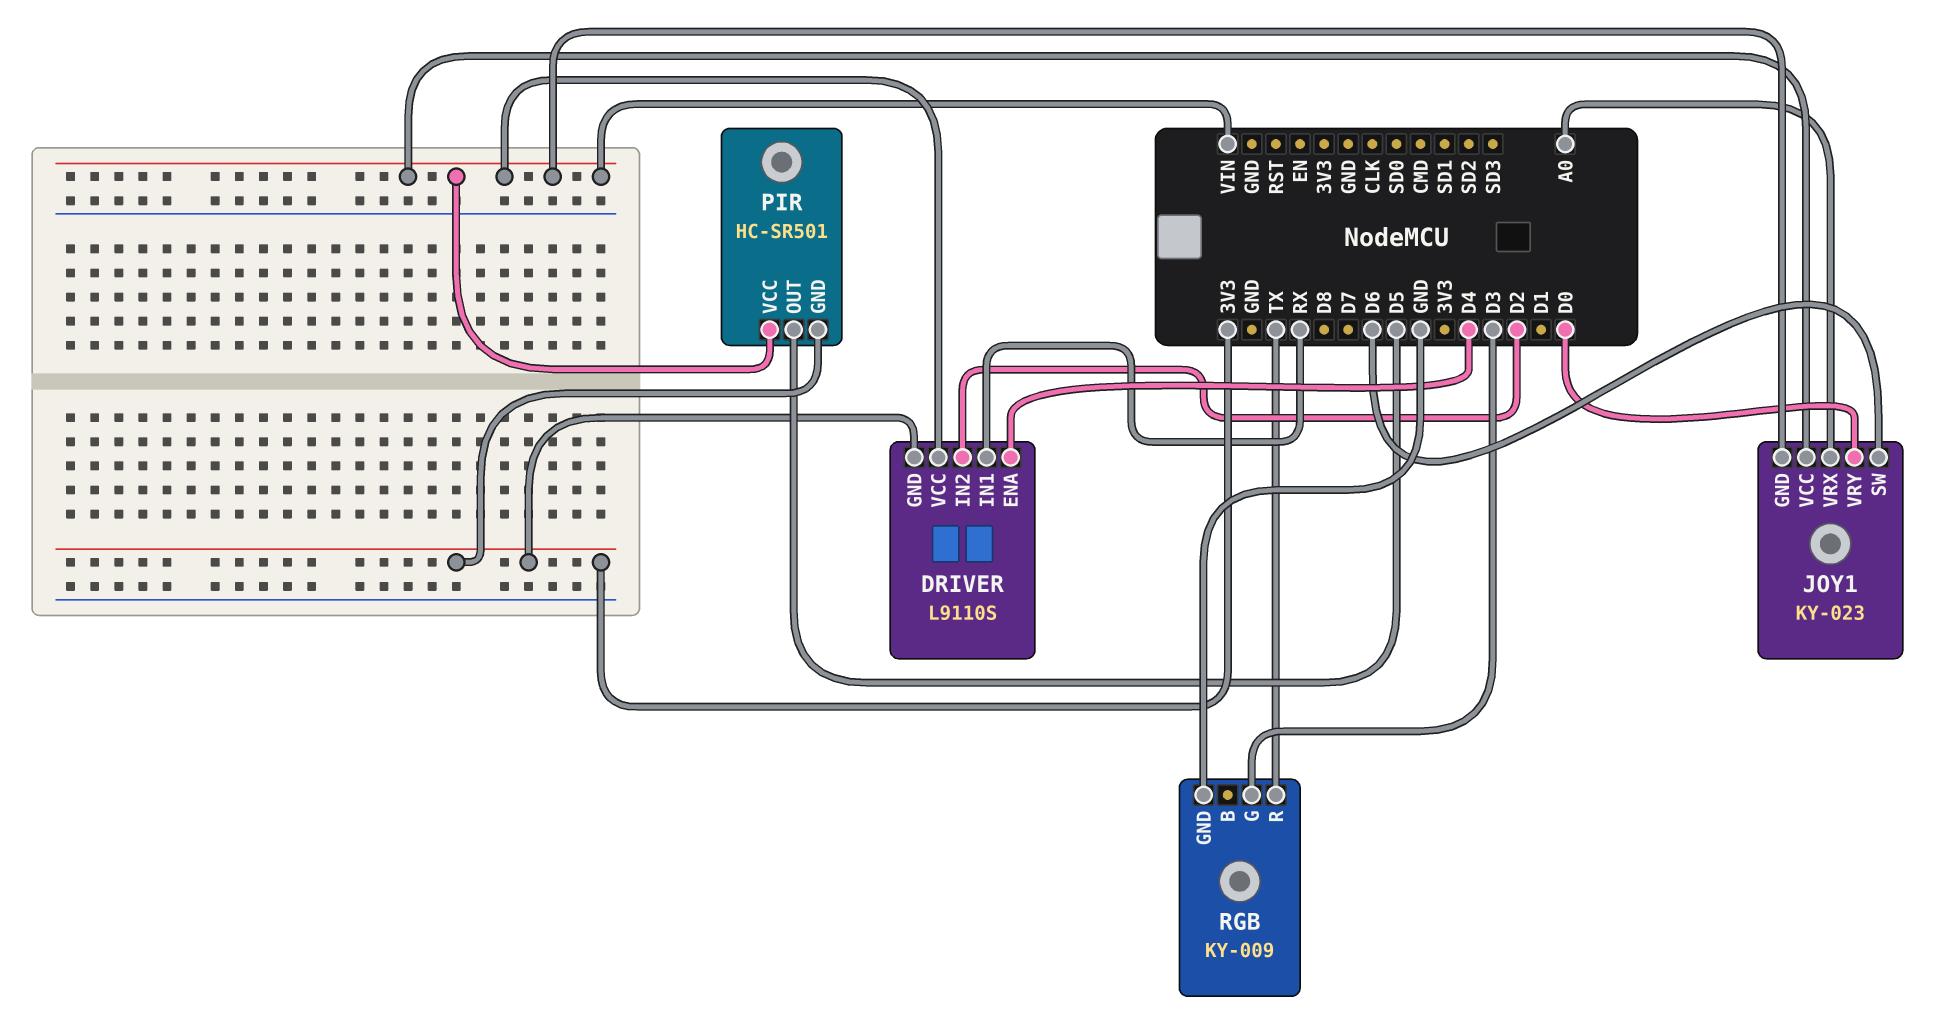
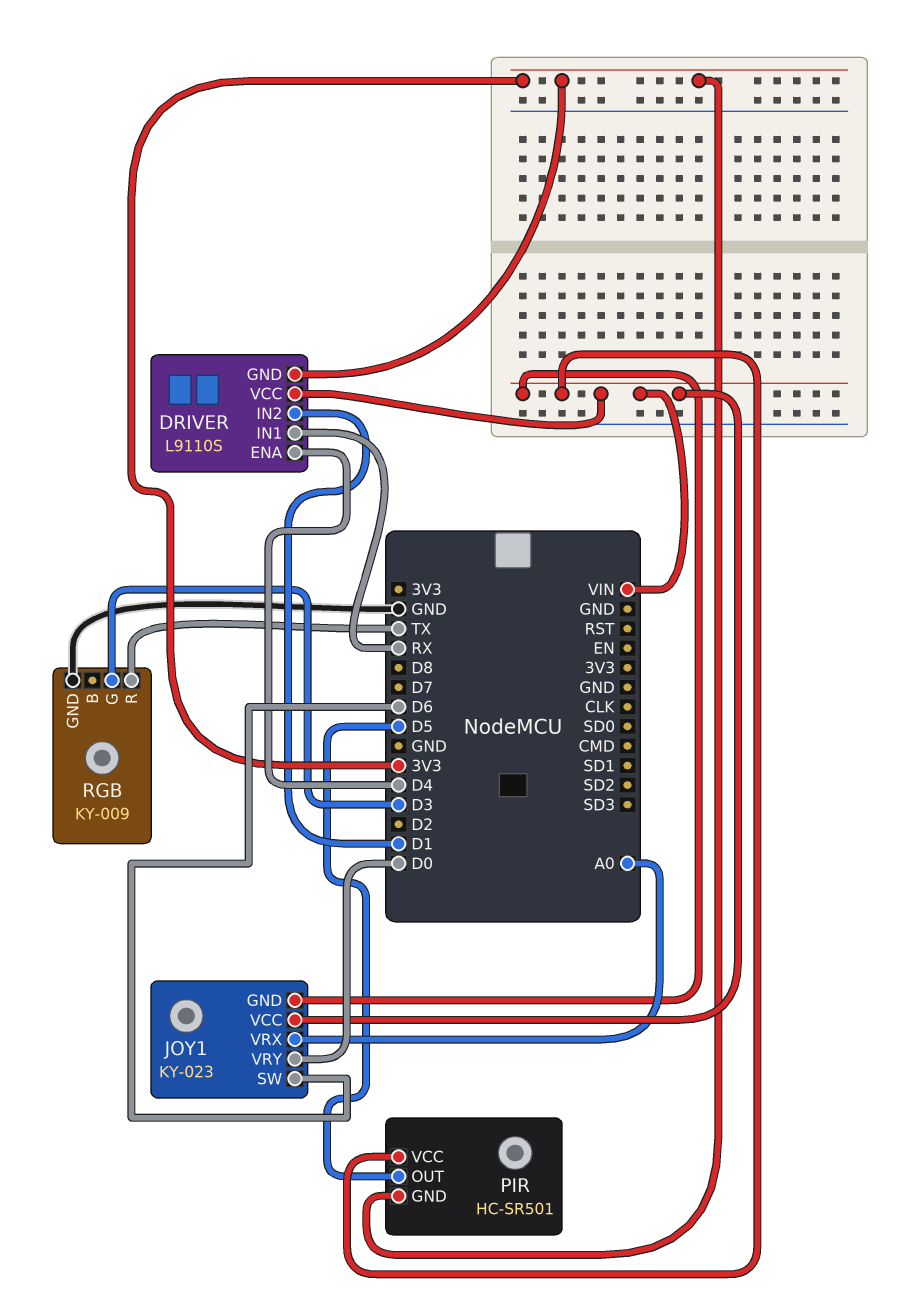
DRIVER pin IN2: D2 -> D1

